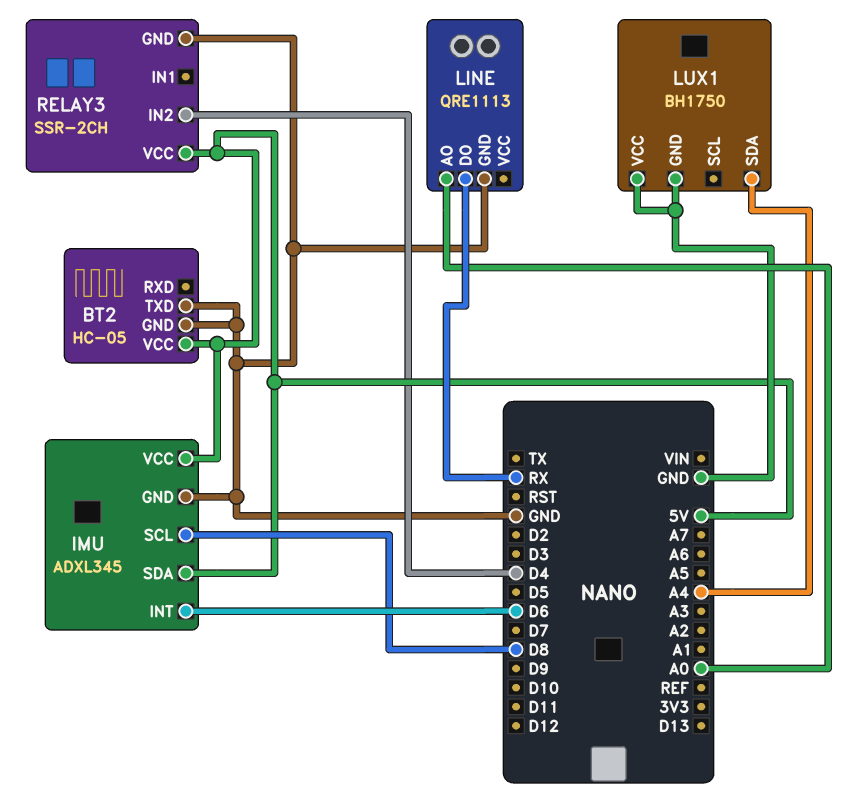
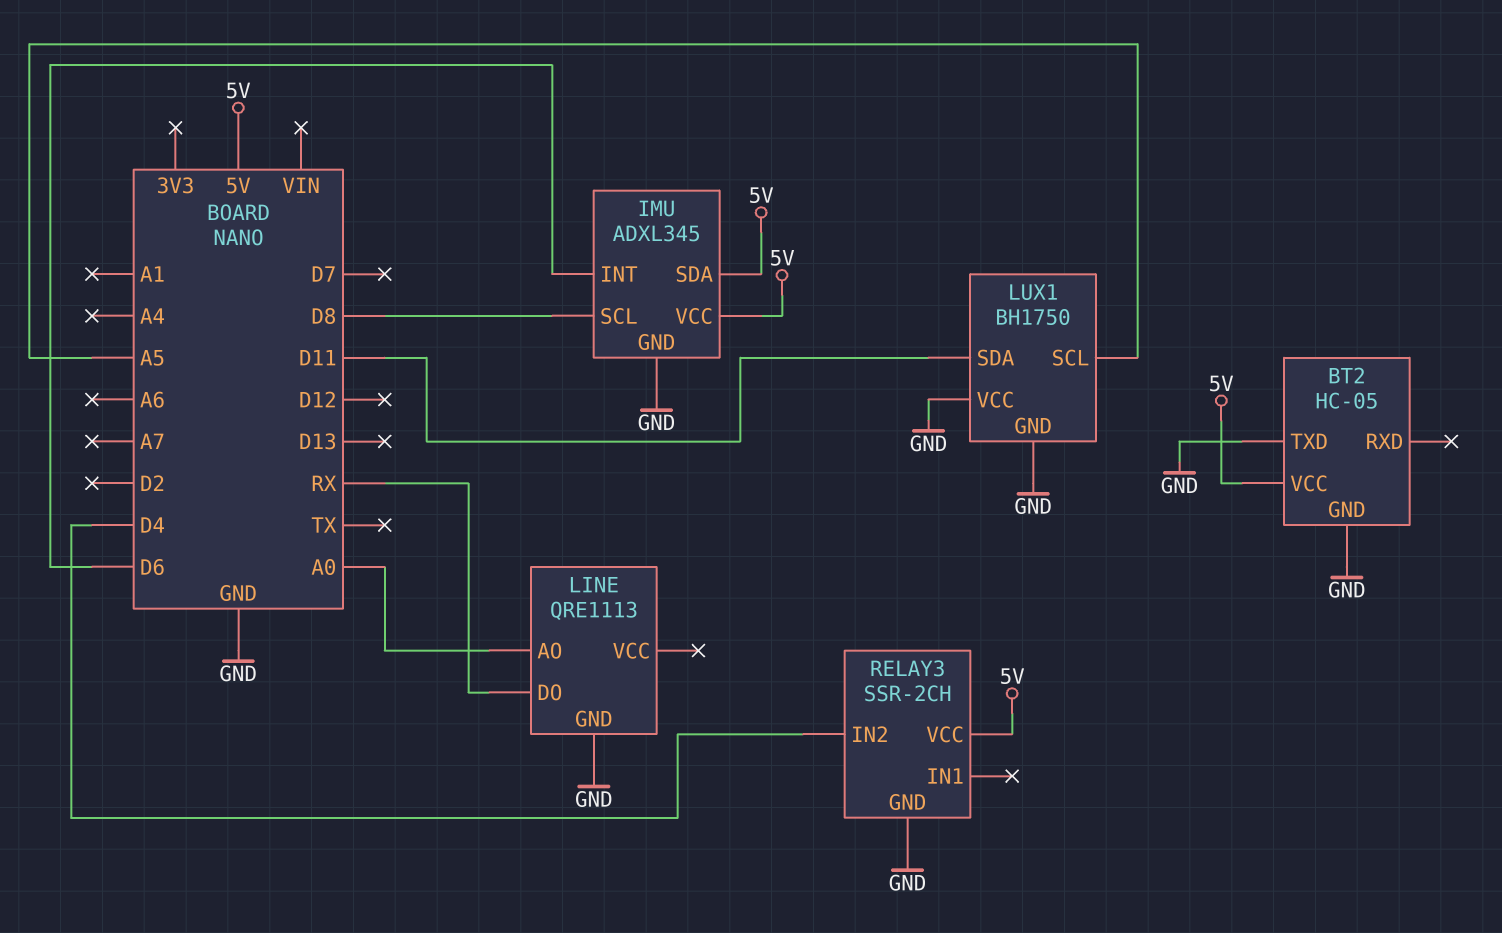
LUX1 pin SCL: none -> A5
LUX1 pin SDA: A4 -> D11

